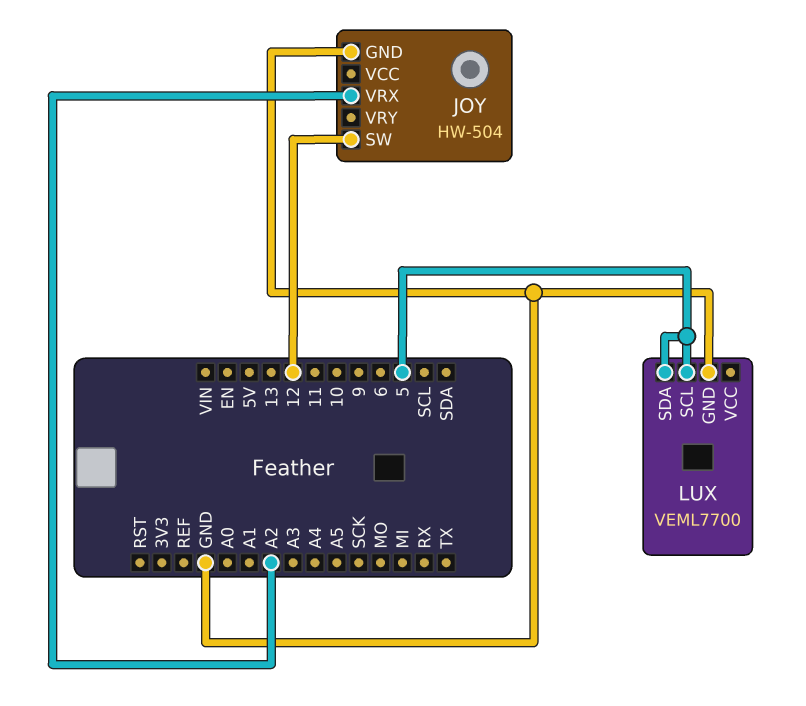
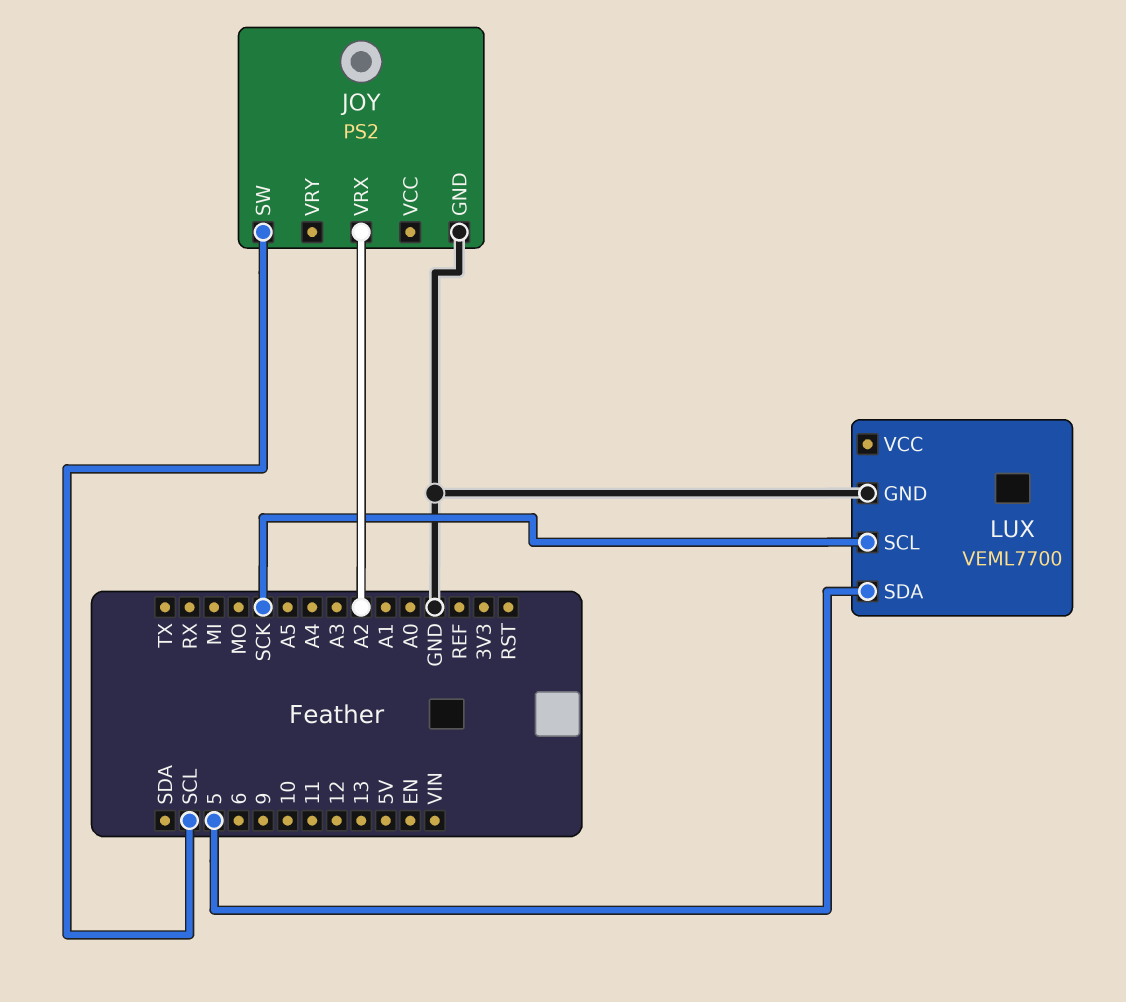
JOY: HW-504 -> PS2
JOY pin SW: 12 -> SCL
LUX pin SCL: 5 -> SCK

